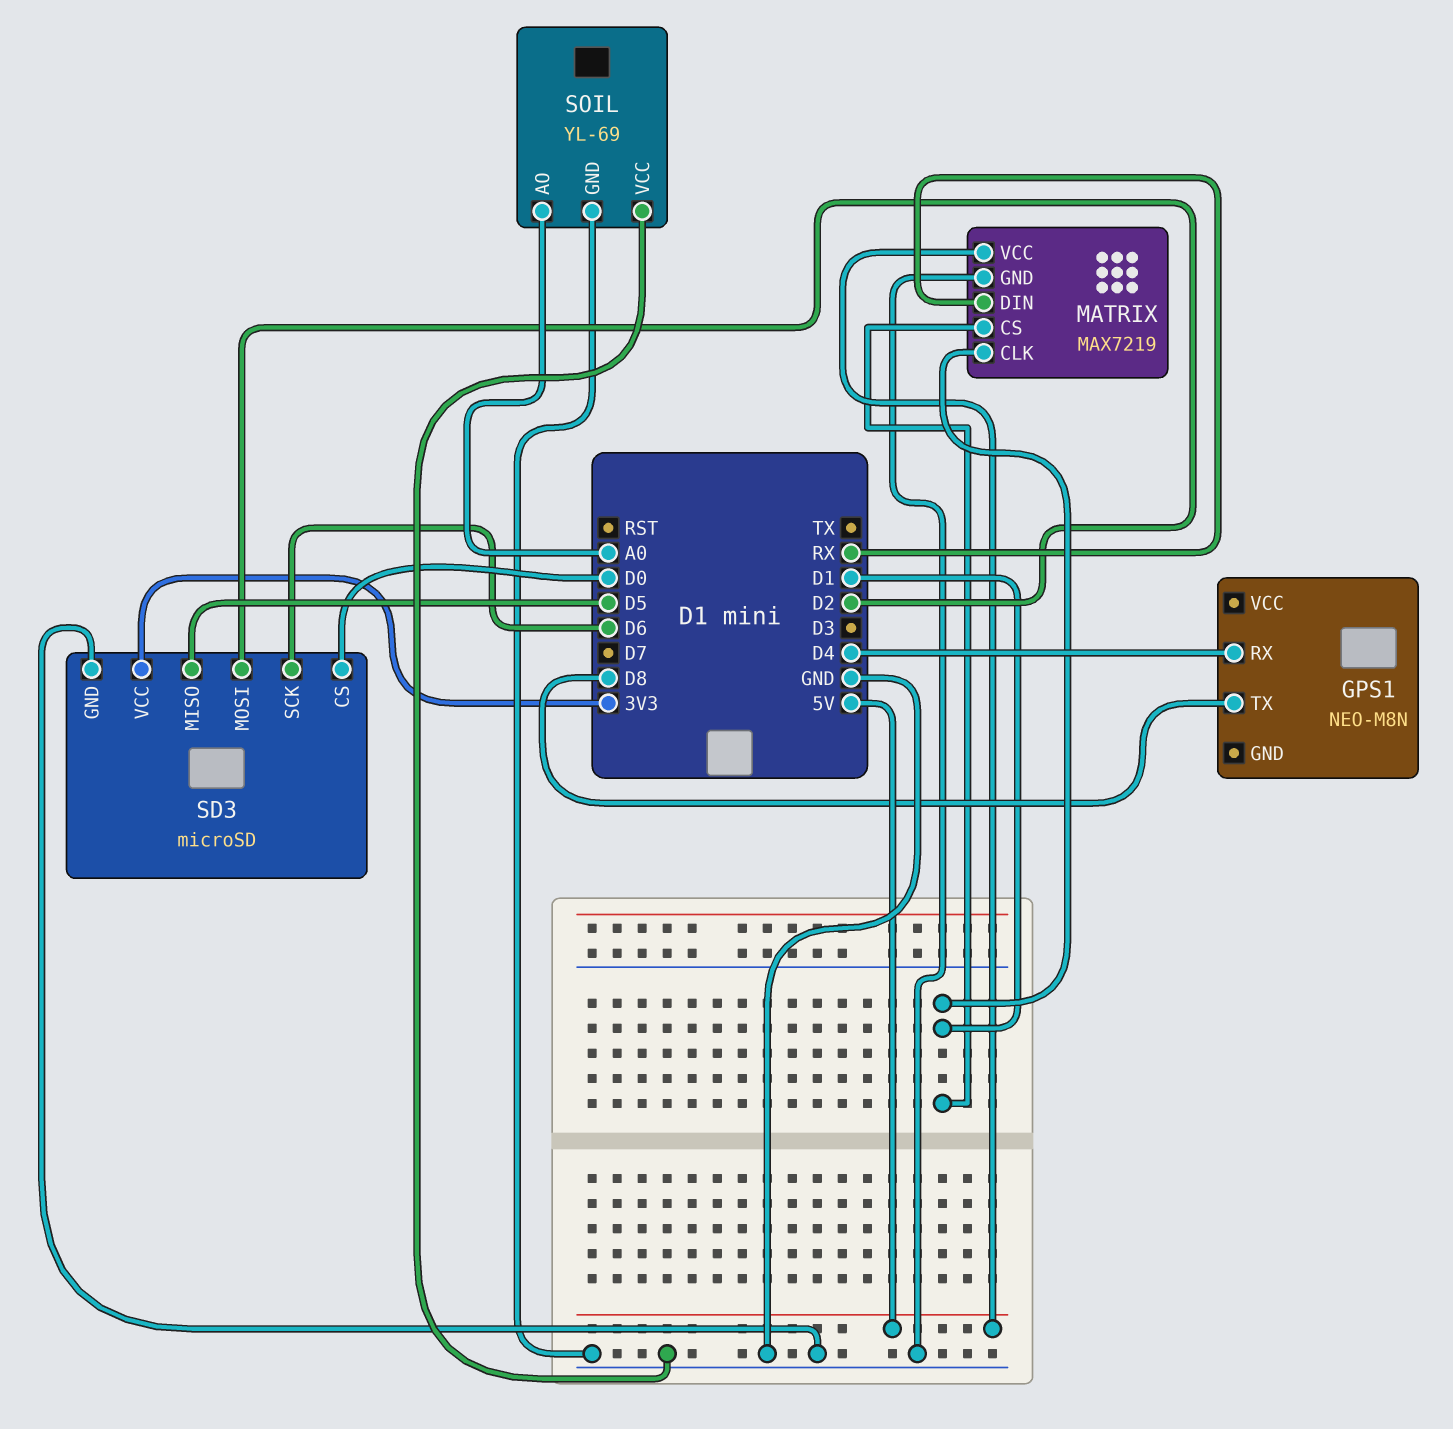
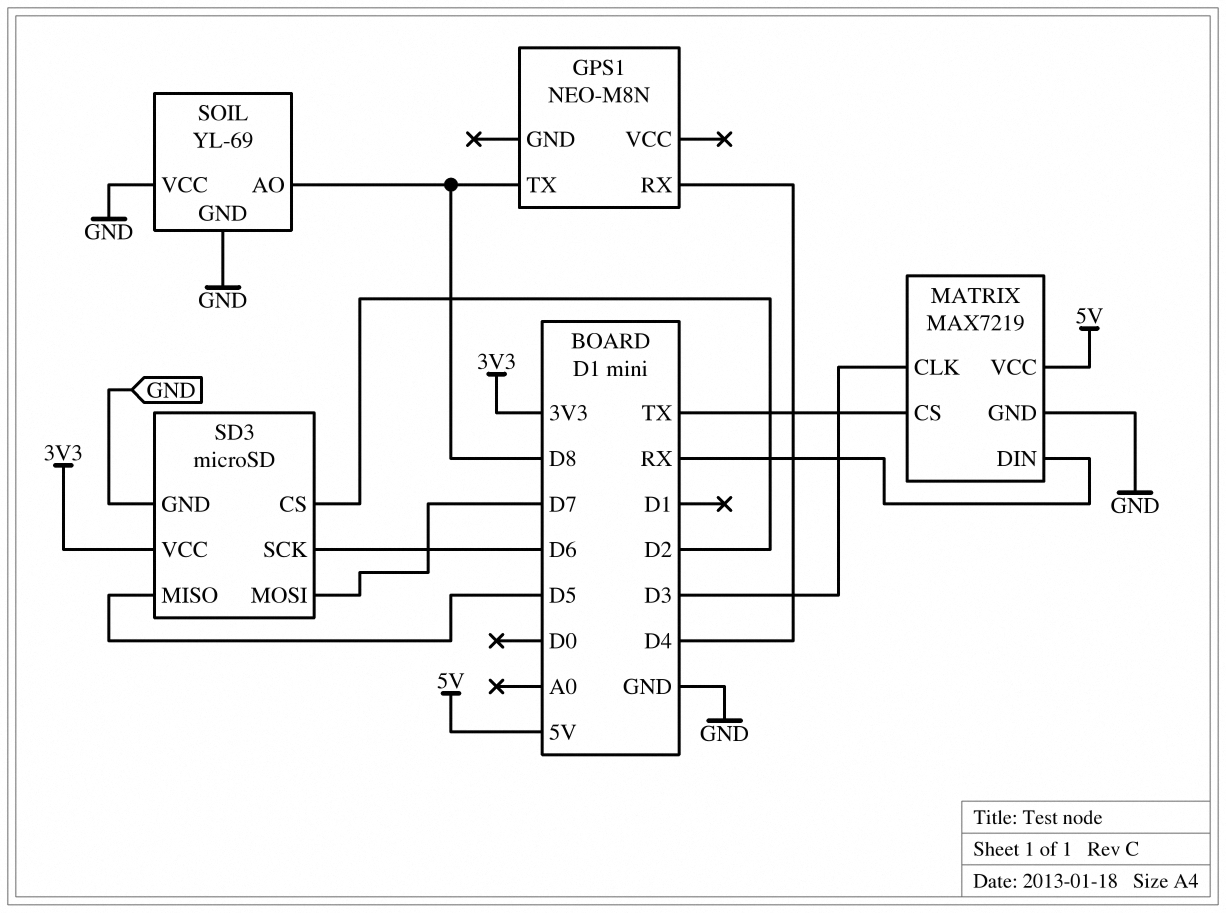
MATRIX pin CLK: D1 -> D3
MATRIX pin CS: D1 -> TX
SD3 pin CS: D0 -> D2
SD3 pin MOSI: D2 -> D7
SOIL pin AO: A0 -> D8

